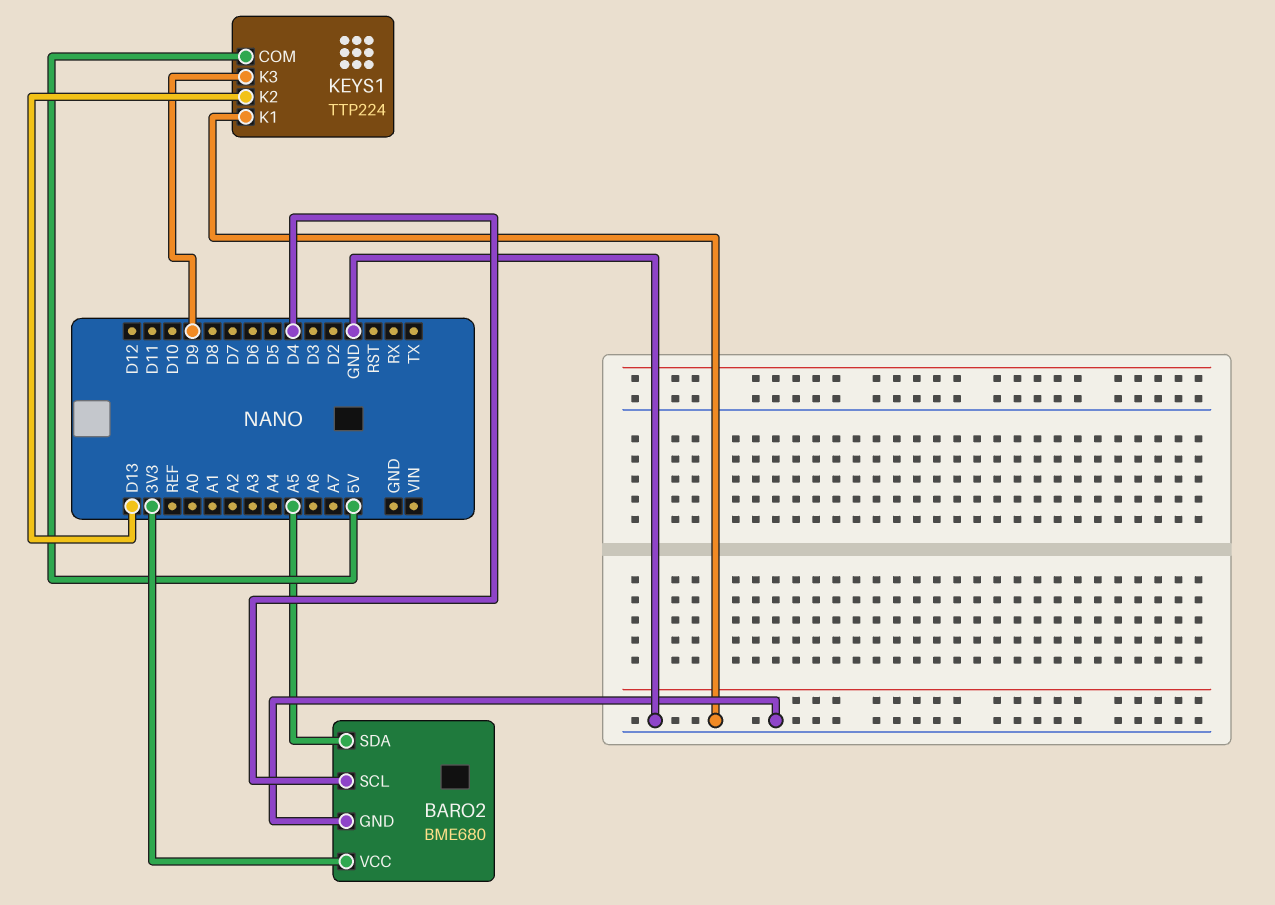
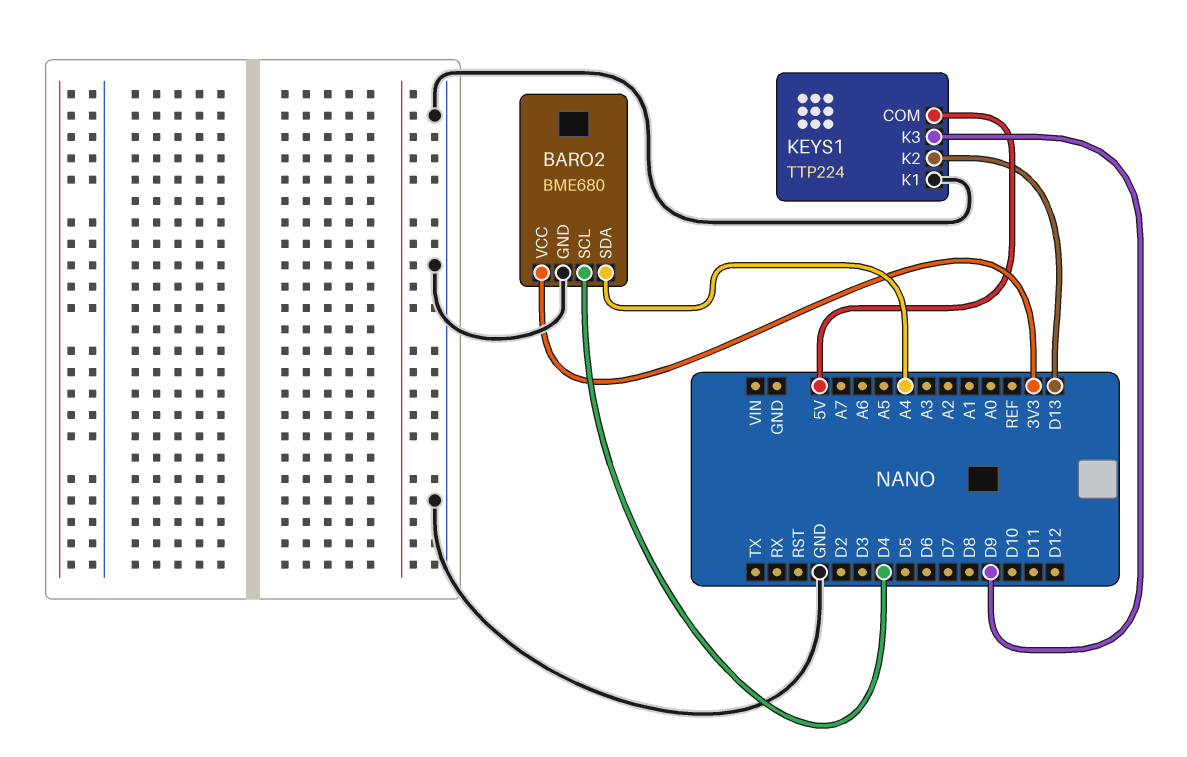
BARO2 pin SDA: A5 -> A4

